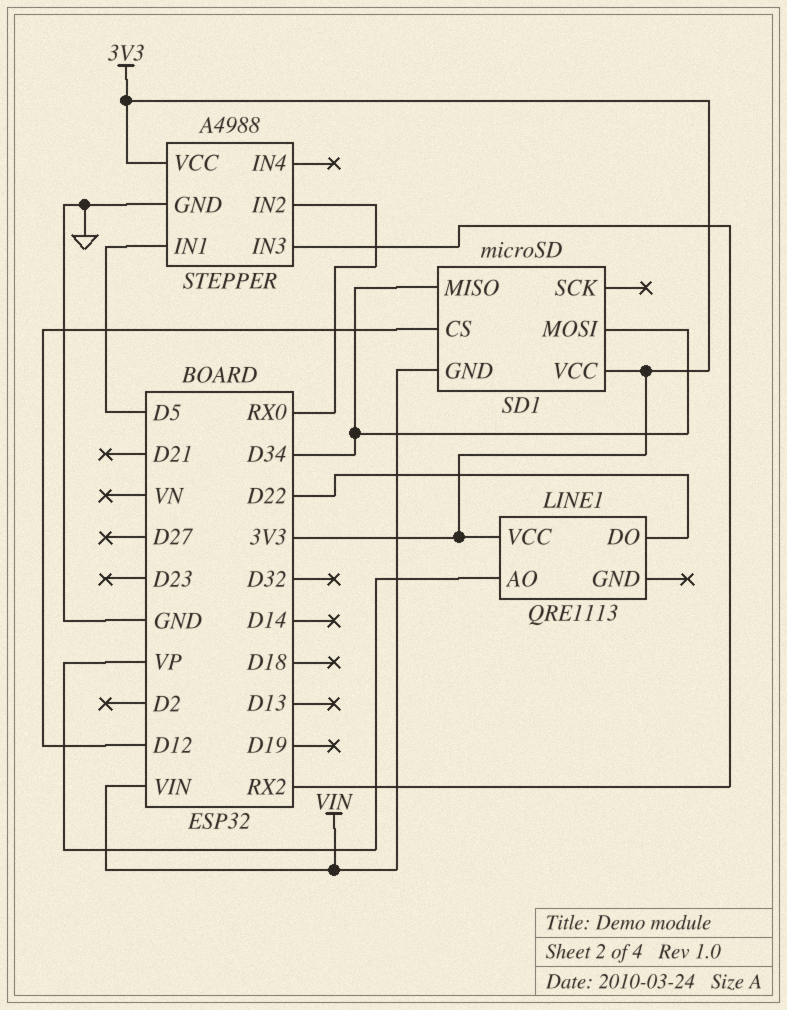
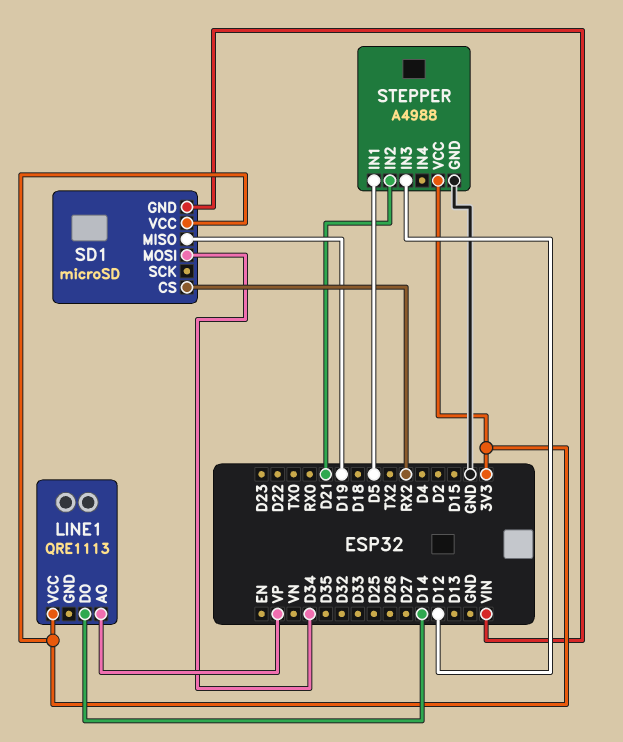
LINE1 pin DO: D22 -> D14
SD1 pin CS: D12 -> RX2
SD1 pin MISO: D34 -> D19
STEPPER pin IN2: RX0 -> D21
STEPPER pin IN3: RX2 -> D12

